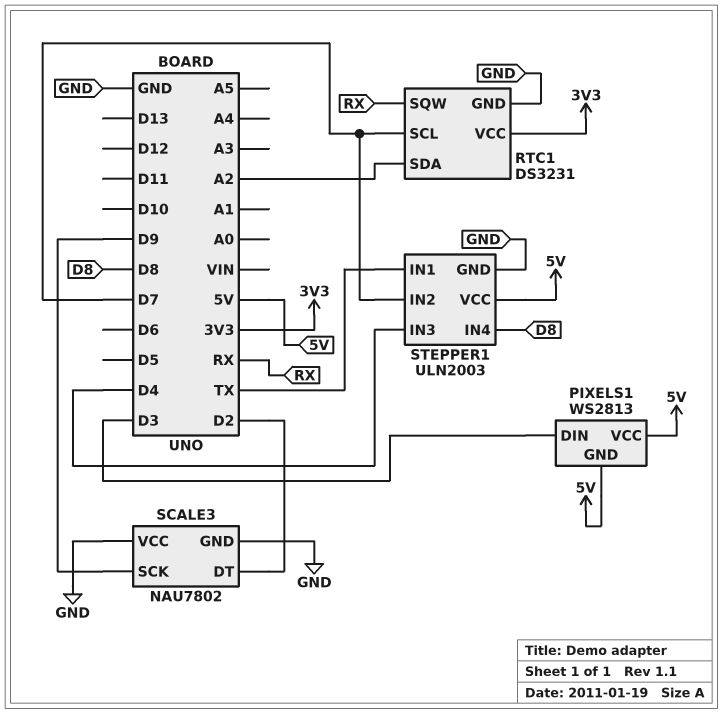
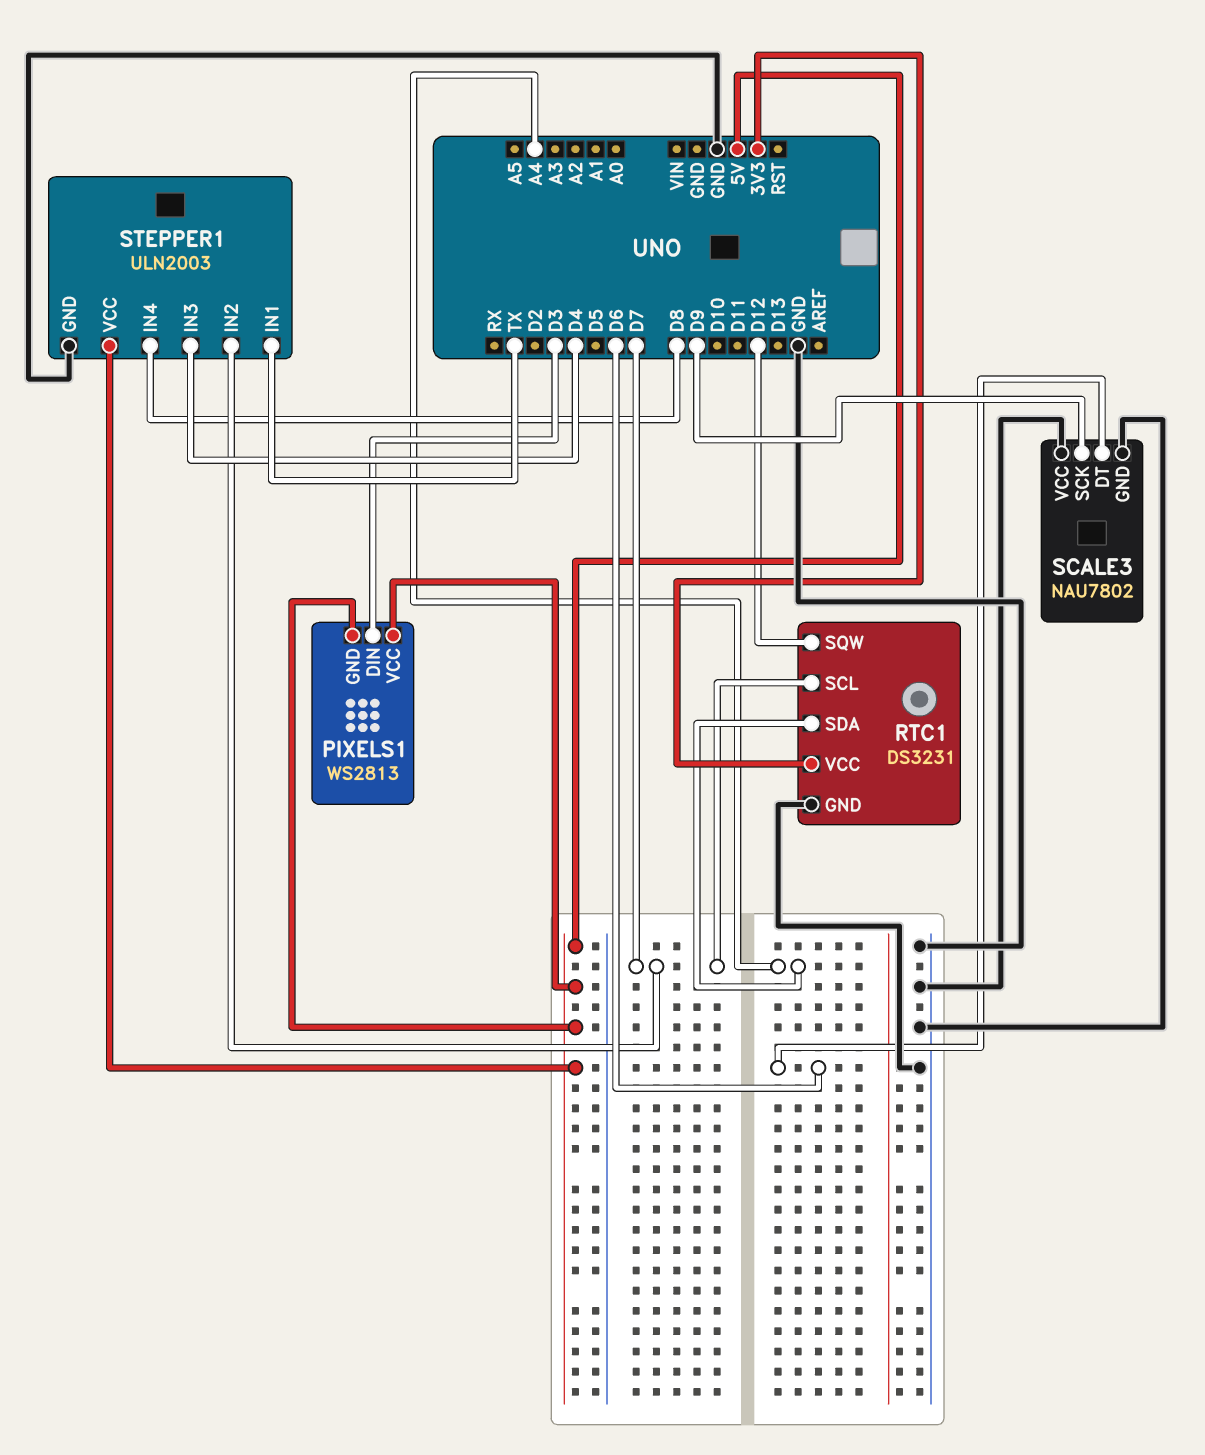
RTC1 pin SDA: A2 -> A4
RTC1 pin SQW: RX -> D12
SCALE3 pin DT: D2 -> D6

